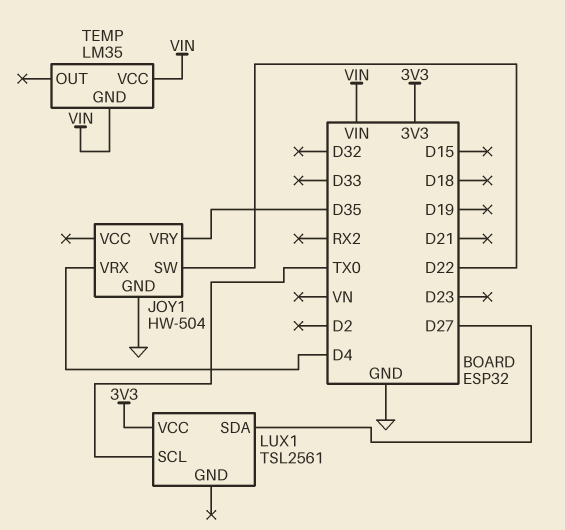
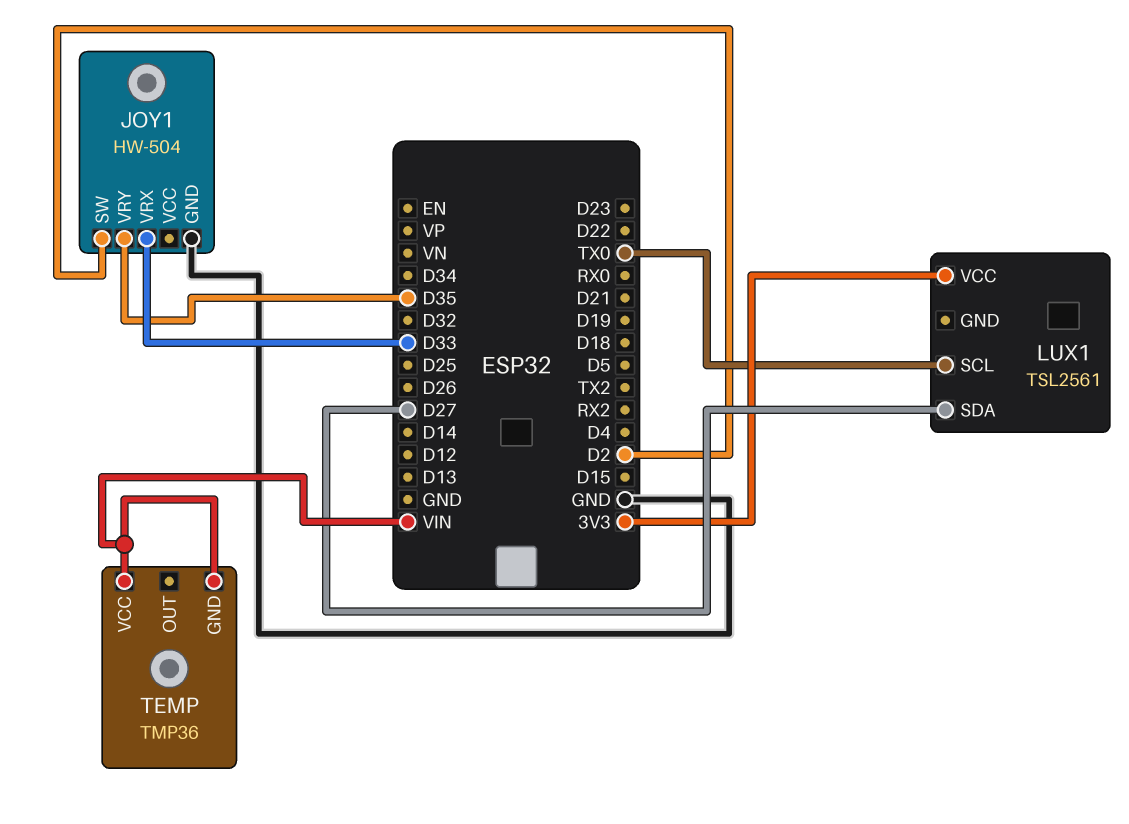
JOY1 pin SW: D22 -> D2
JOY1 pin VRX: D4 -> D33
TEMP: LM35 -> TMP36

